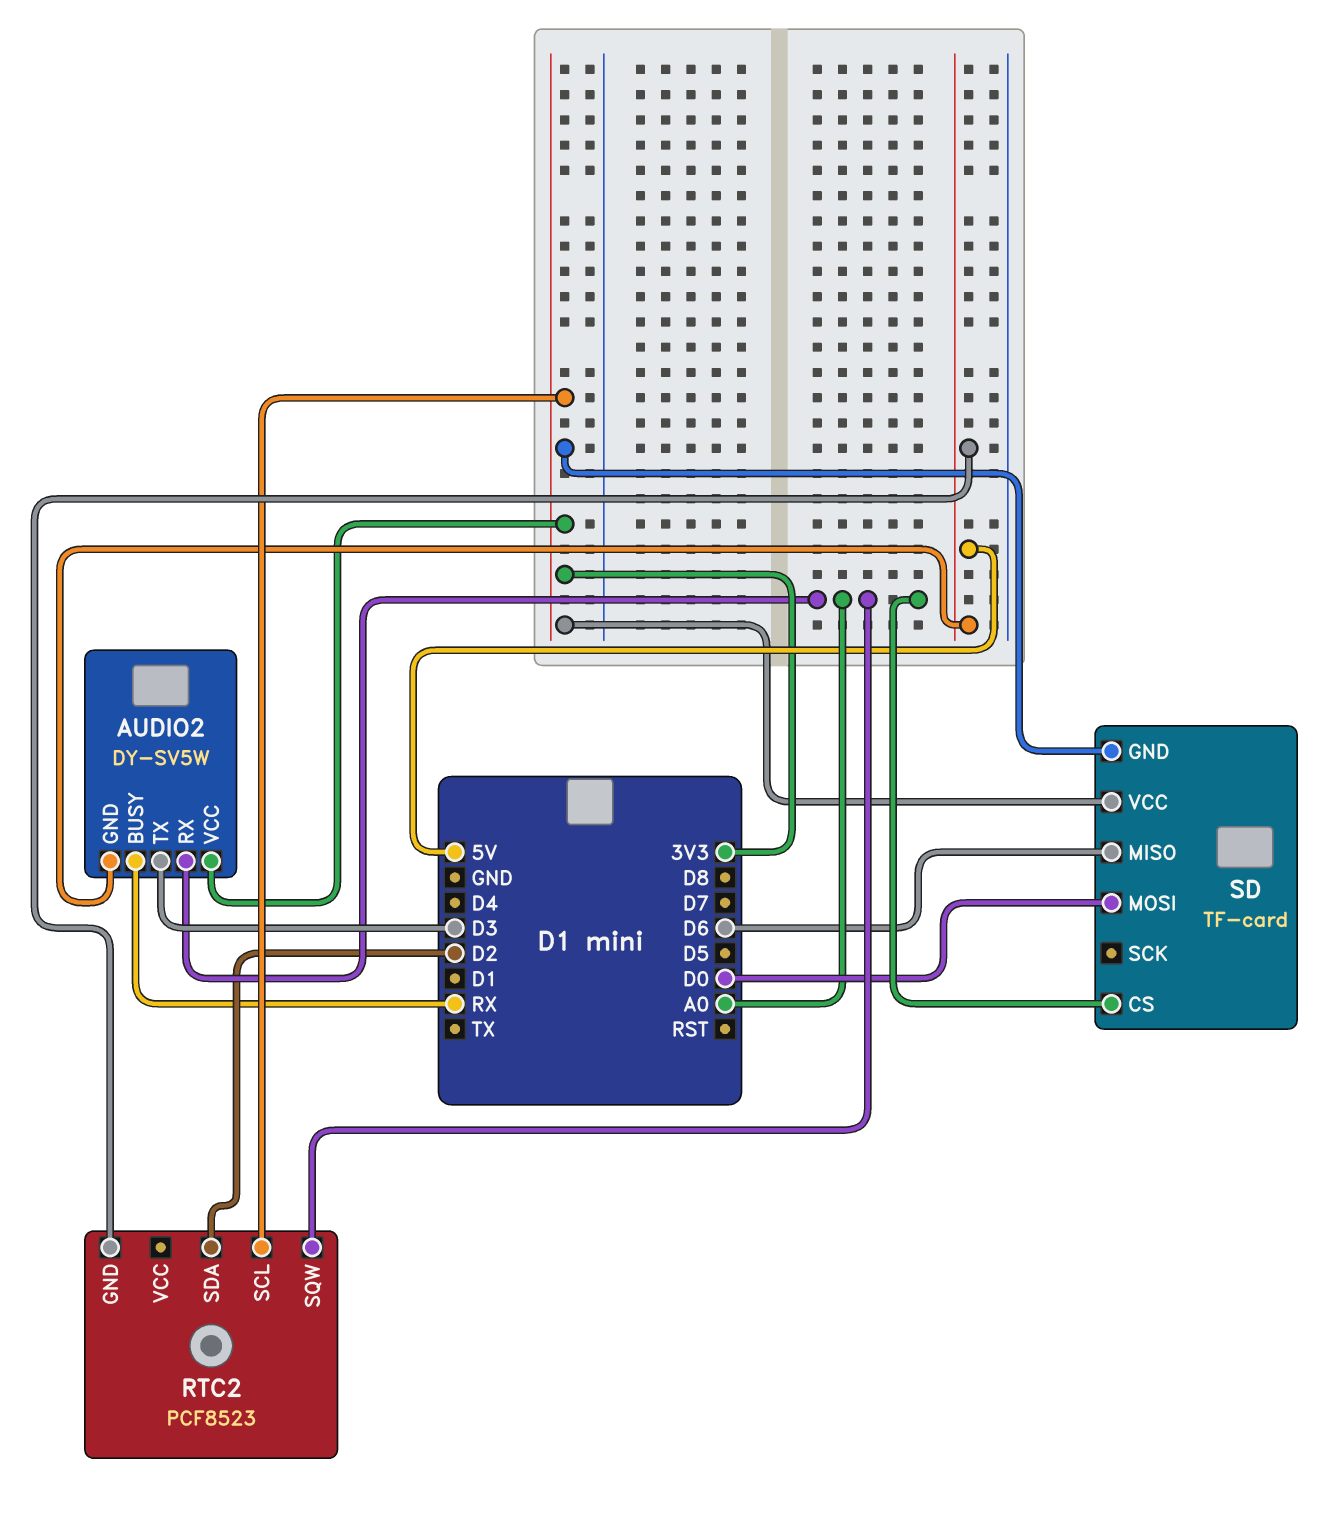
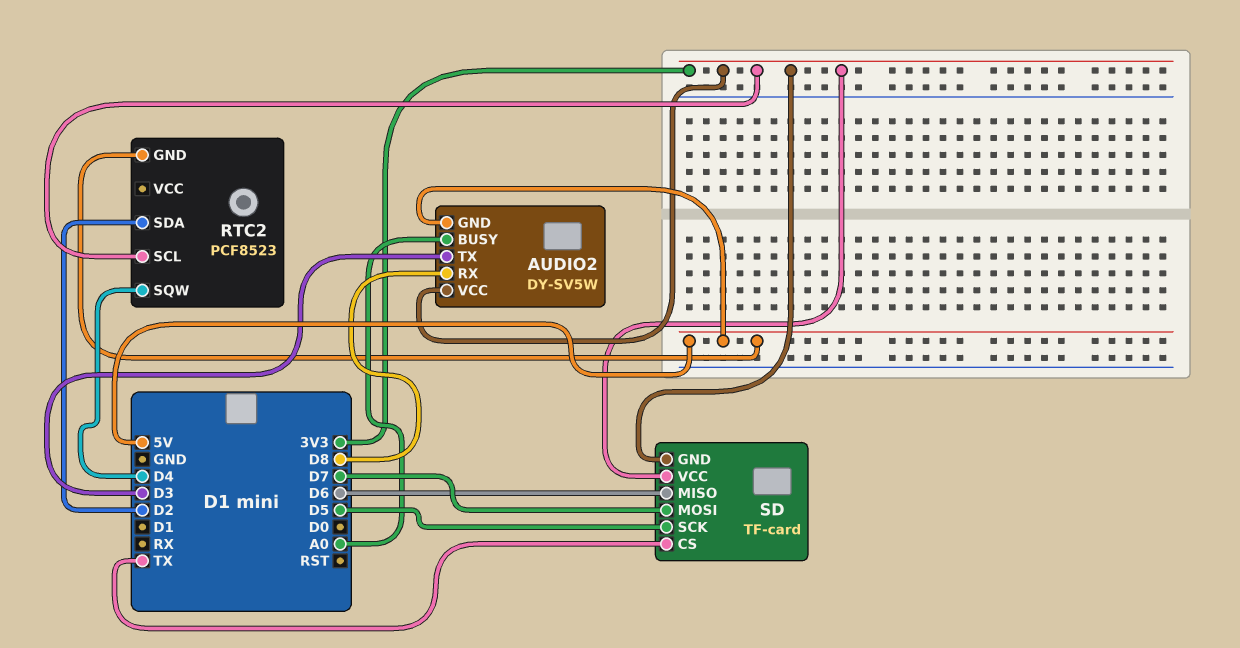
AUDIO2 pin BUSY: RX -> A0
AUDIO2 pin RX: A0 -> D8
RTC2 pin SQW: A0 -> D4
SD pin CS: A0 -> TX
SD pin MOSI: D0 -> D7
SD pin SCK: none -> D5

